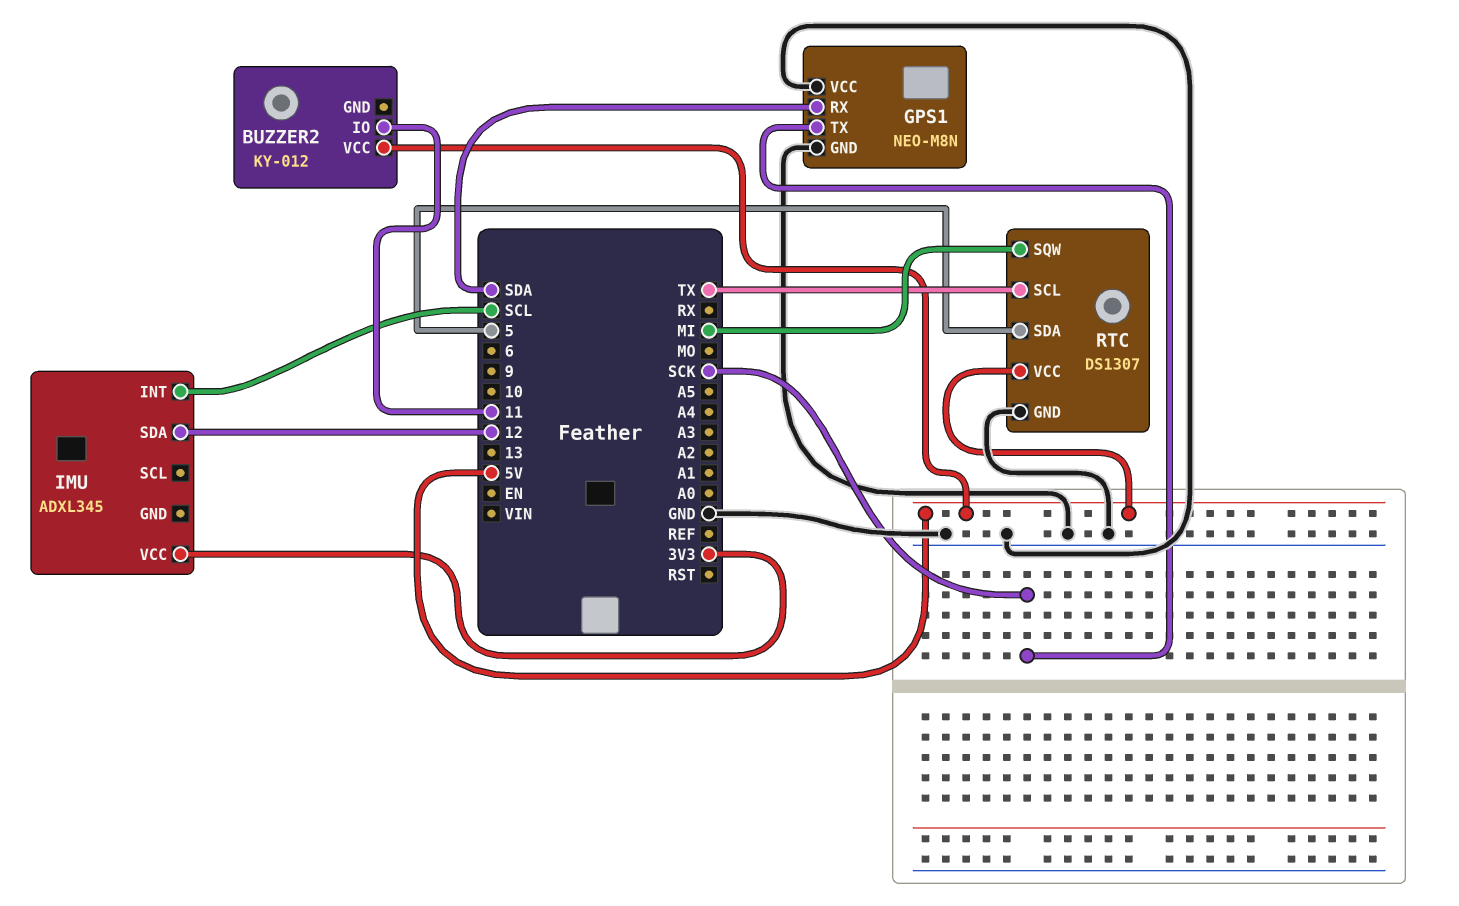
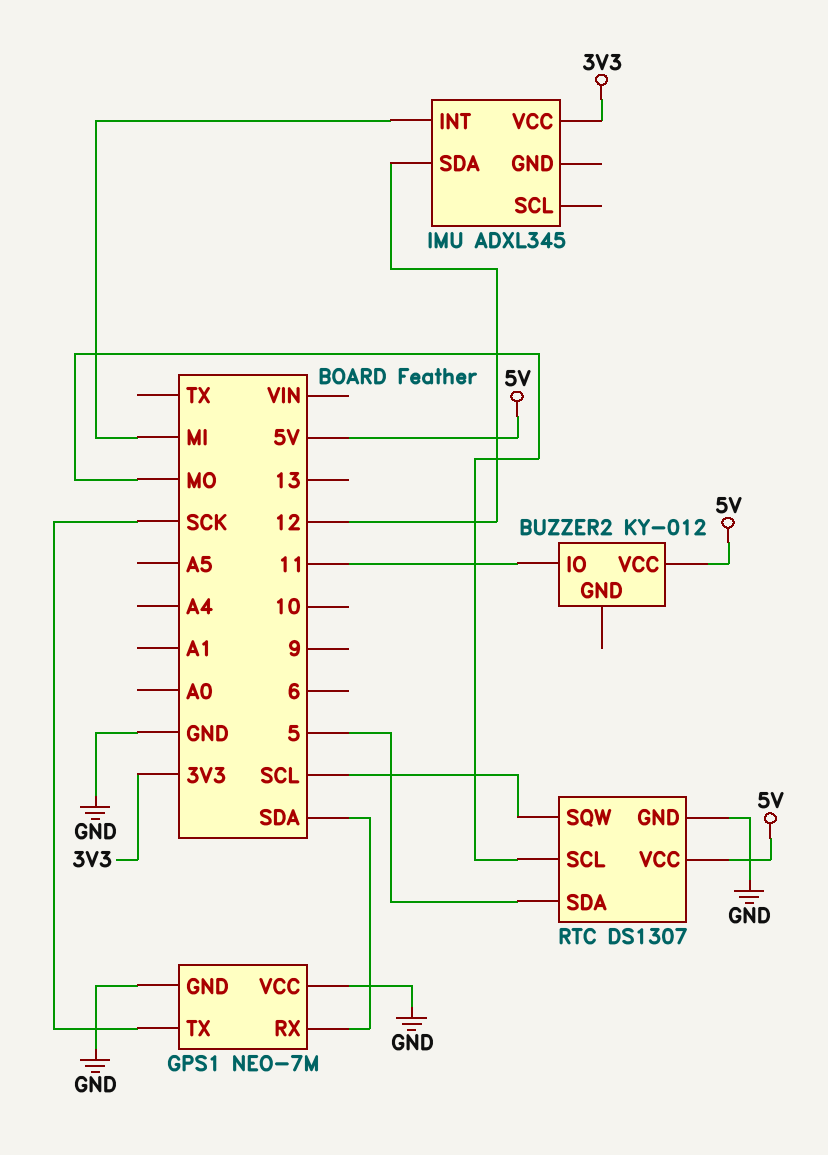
GPS1: NEO-M8N -> NEO-7M
IMU pin INT: SCL -> MI
RTC pin SCL: TX -> MO
RTC pin SQW: MI -> SCL

